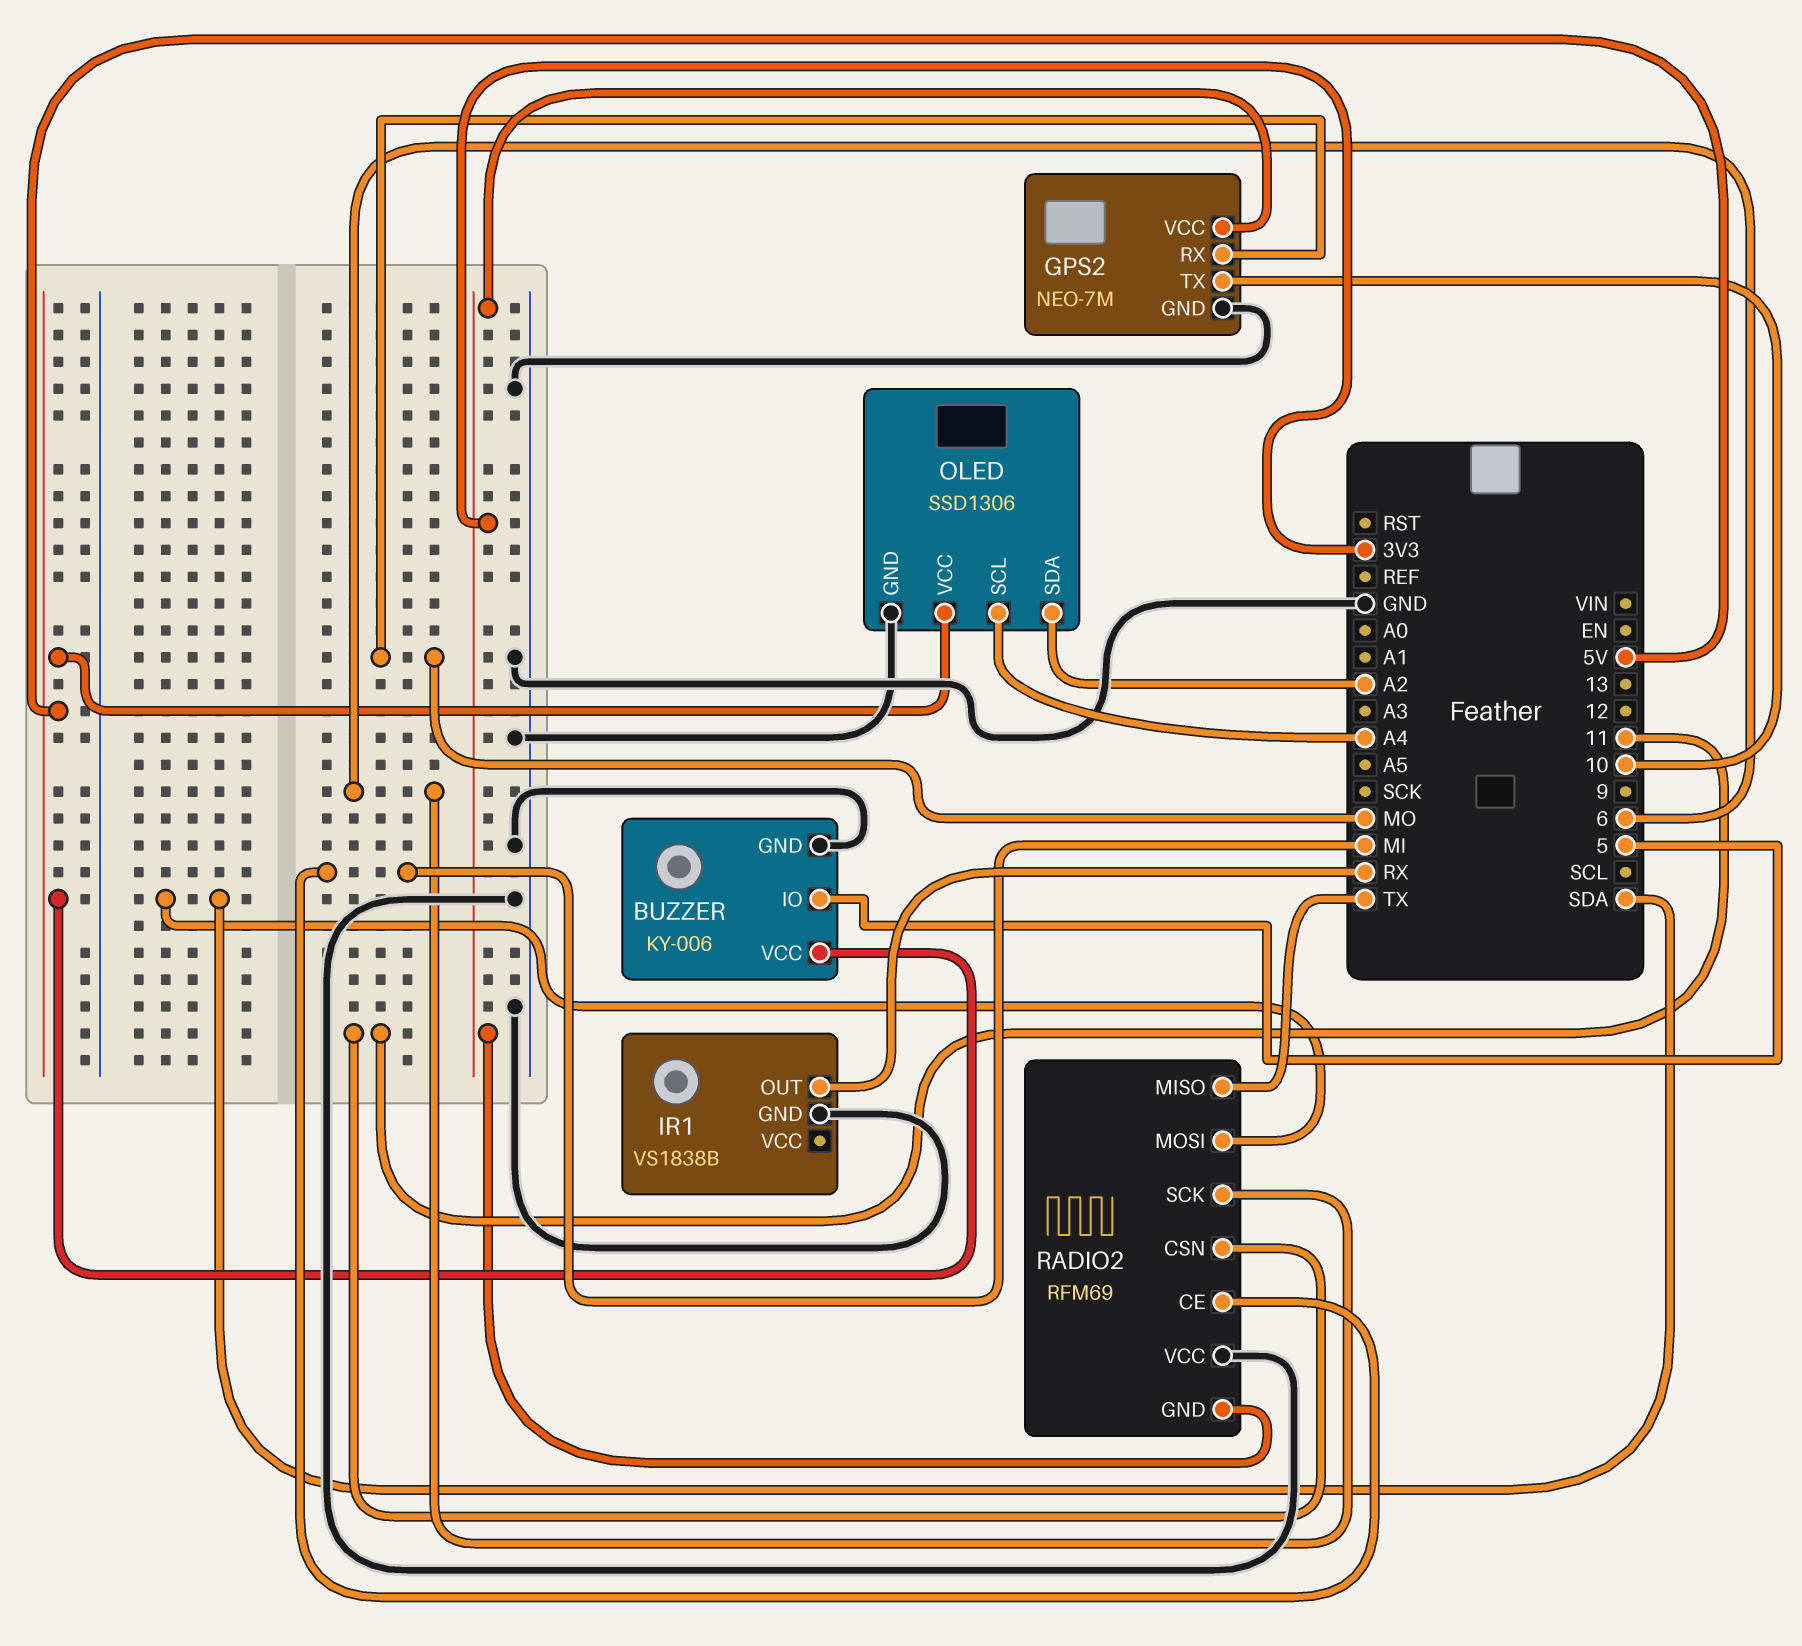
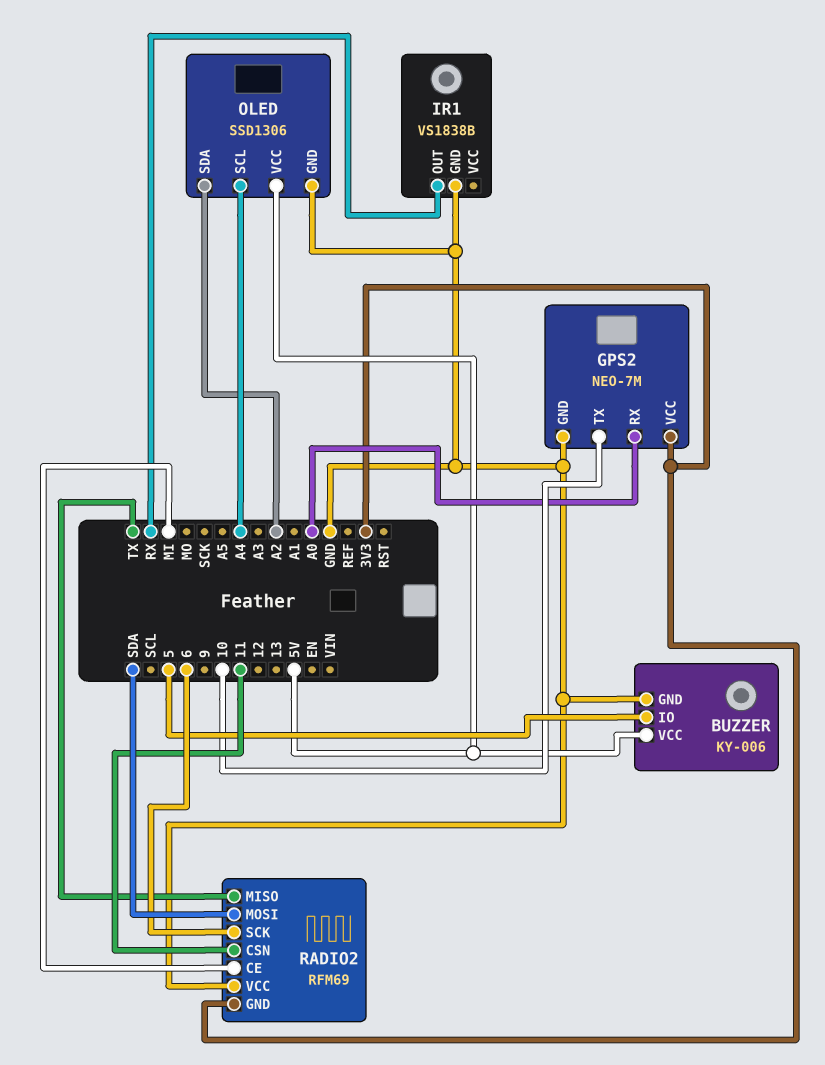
GPS2 pin RX: MO -> A0

